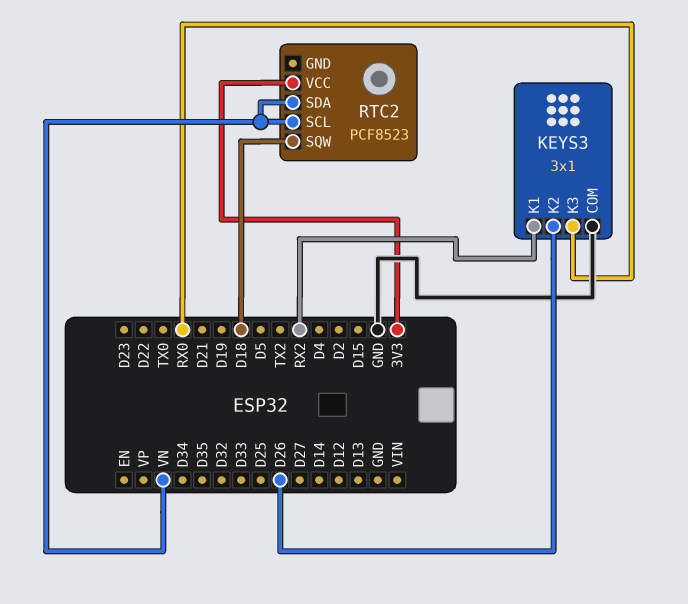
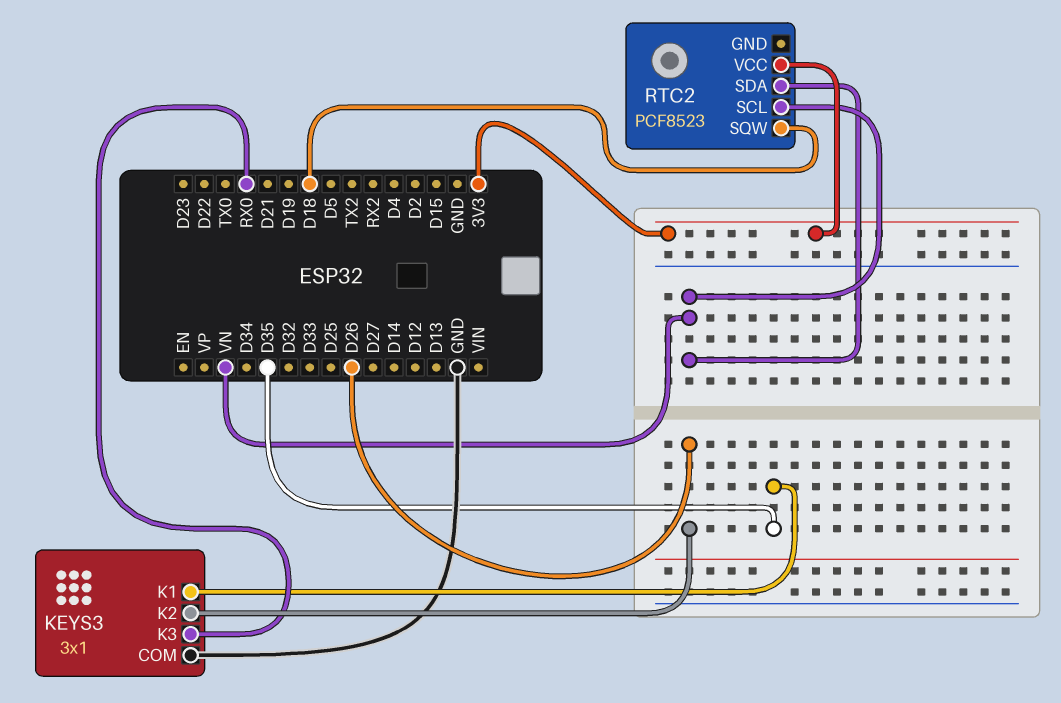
KEYS3 pin K1: RX2 -> D35

